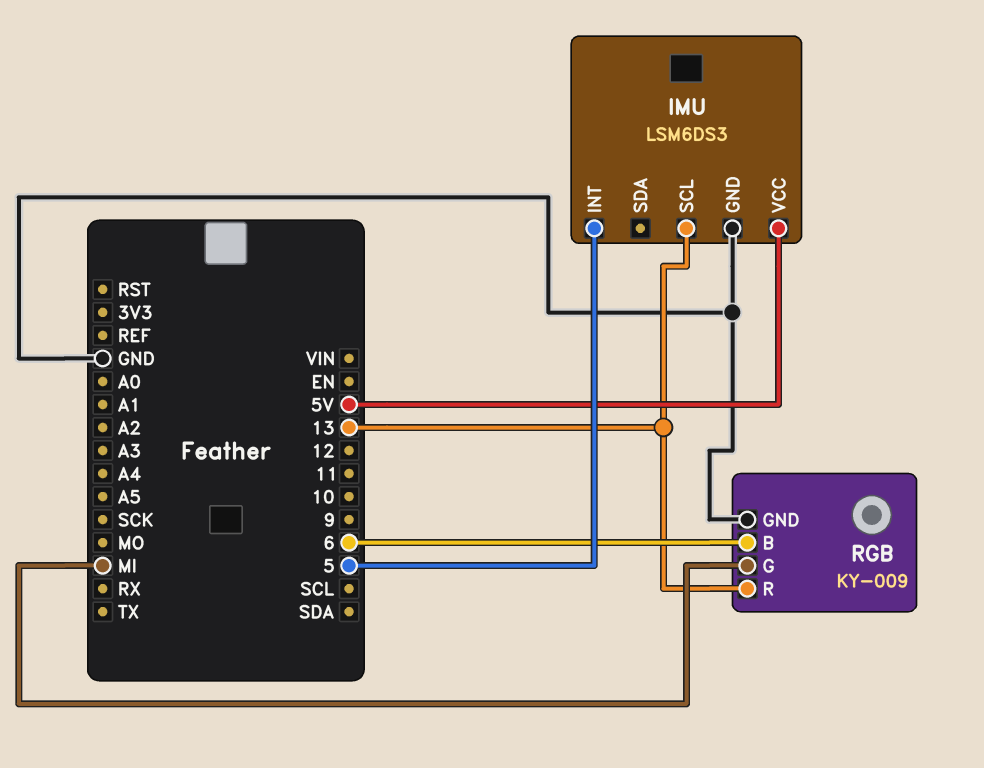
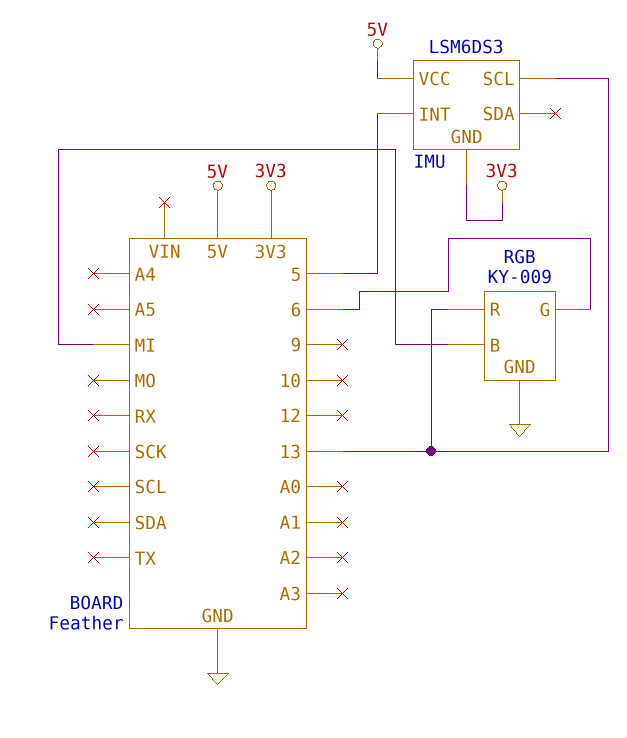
IMU pin GND: GND -> 3V3
RGB pin B: 6 -> MI
RGB pin G: MI -> 6

